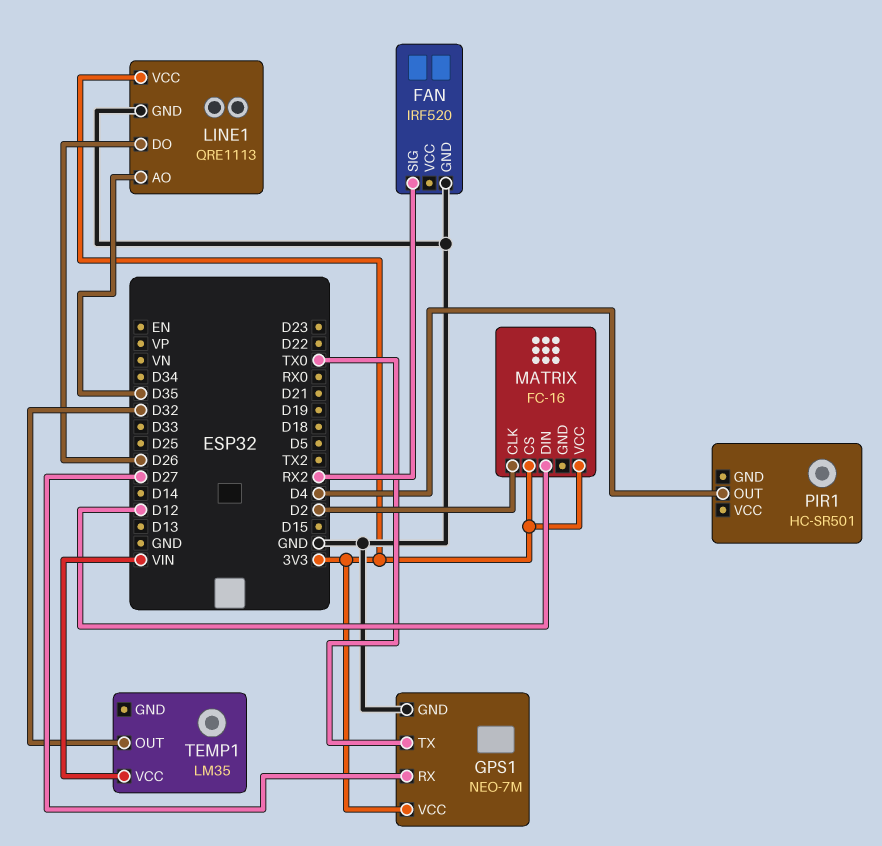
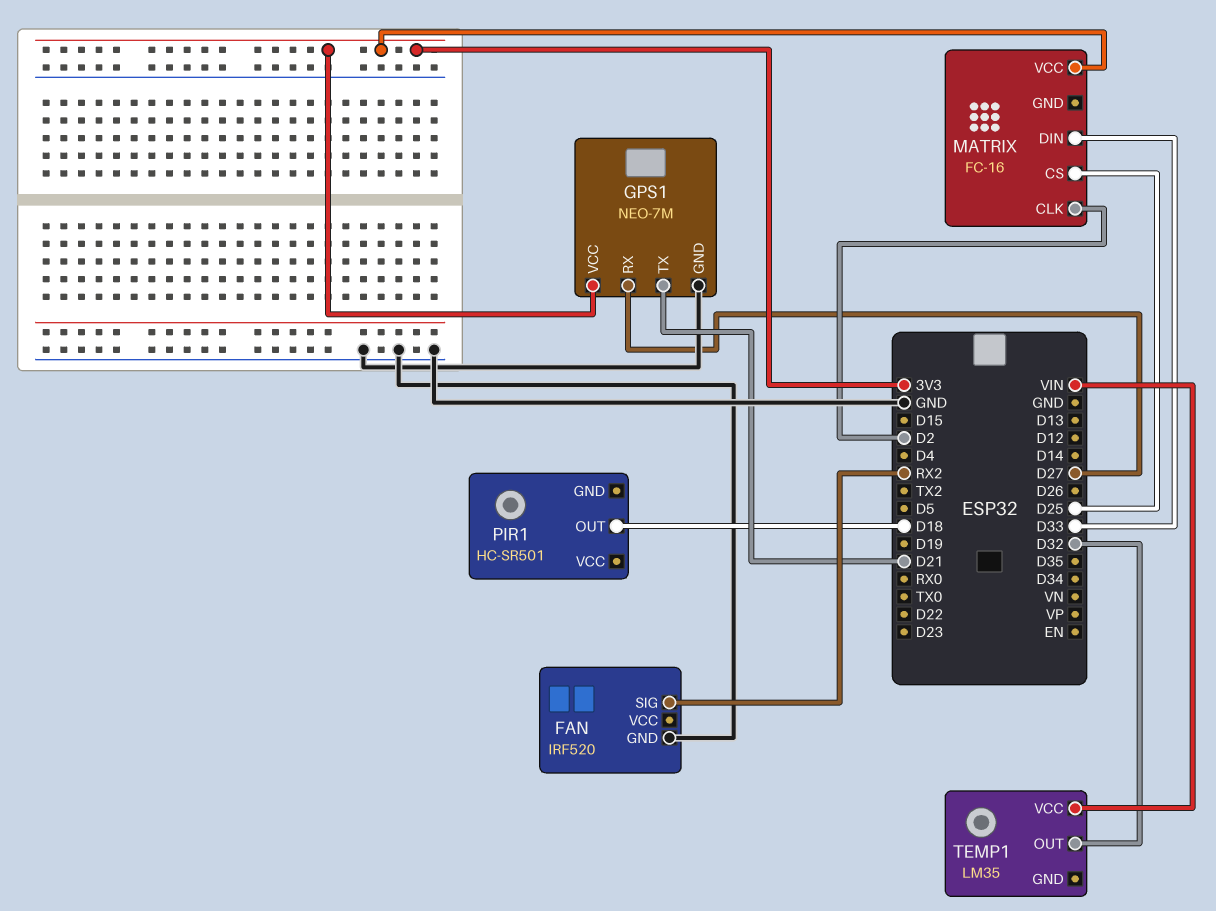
GPS1 pin TX: TX0 -> D21
LINE1: QRE1113 -> none
LINE1 pin AO: D35 -> none
LINE1 pin DO: D26 -> none
LINE1 pin GND: GND -> none
LINE1 pin VCC: 3V3 -> none
MATRIX pin CS: 3V3 -> D25
MATRIX pin DIN: D12 -> D33
PIR1 pin OUT: D4 -> D18

